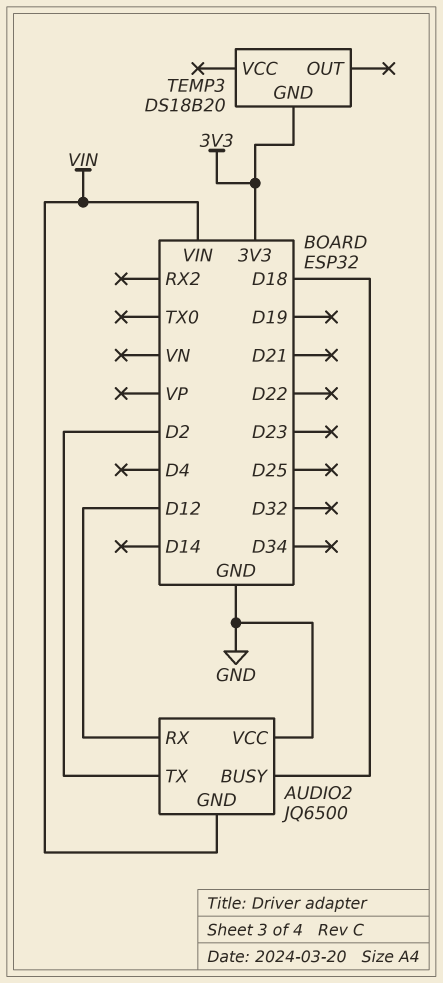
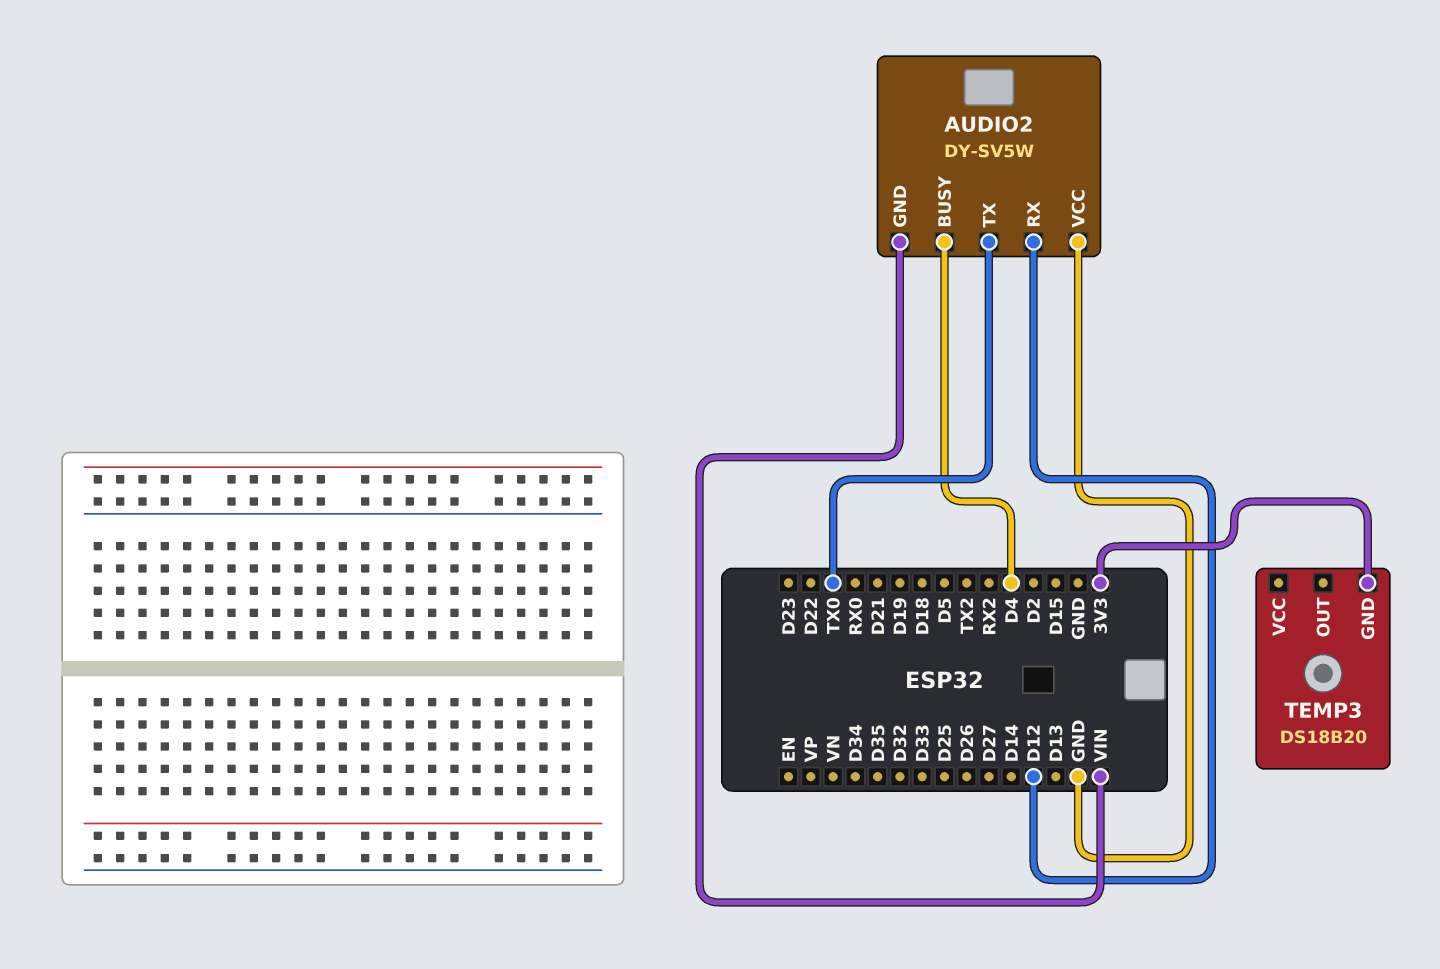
AUDIO2: JQ6500 -> DY-SV5W
AUDIO2 pin BUSY: D18 -> D4
AUDIO2 pin TX: D2 -> TX0

